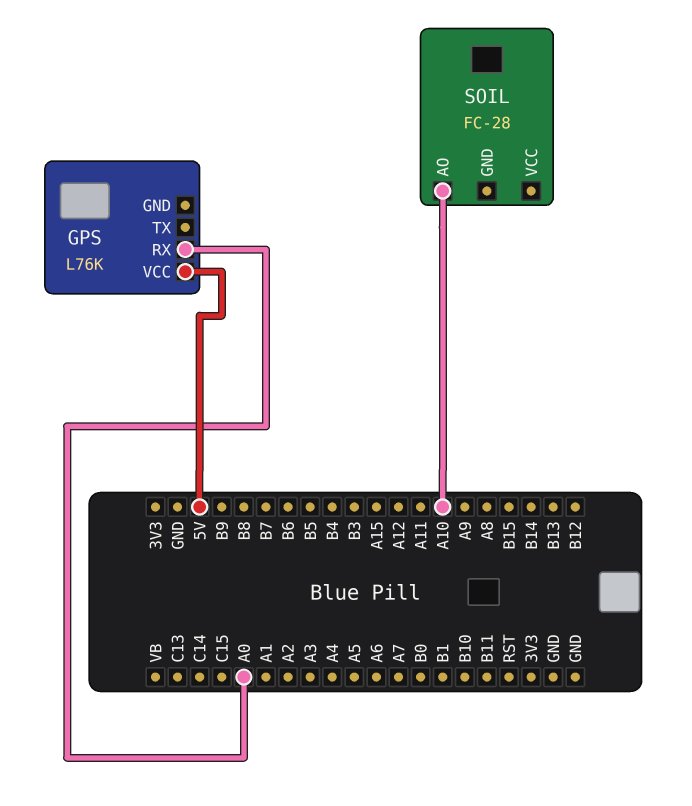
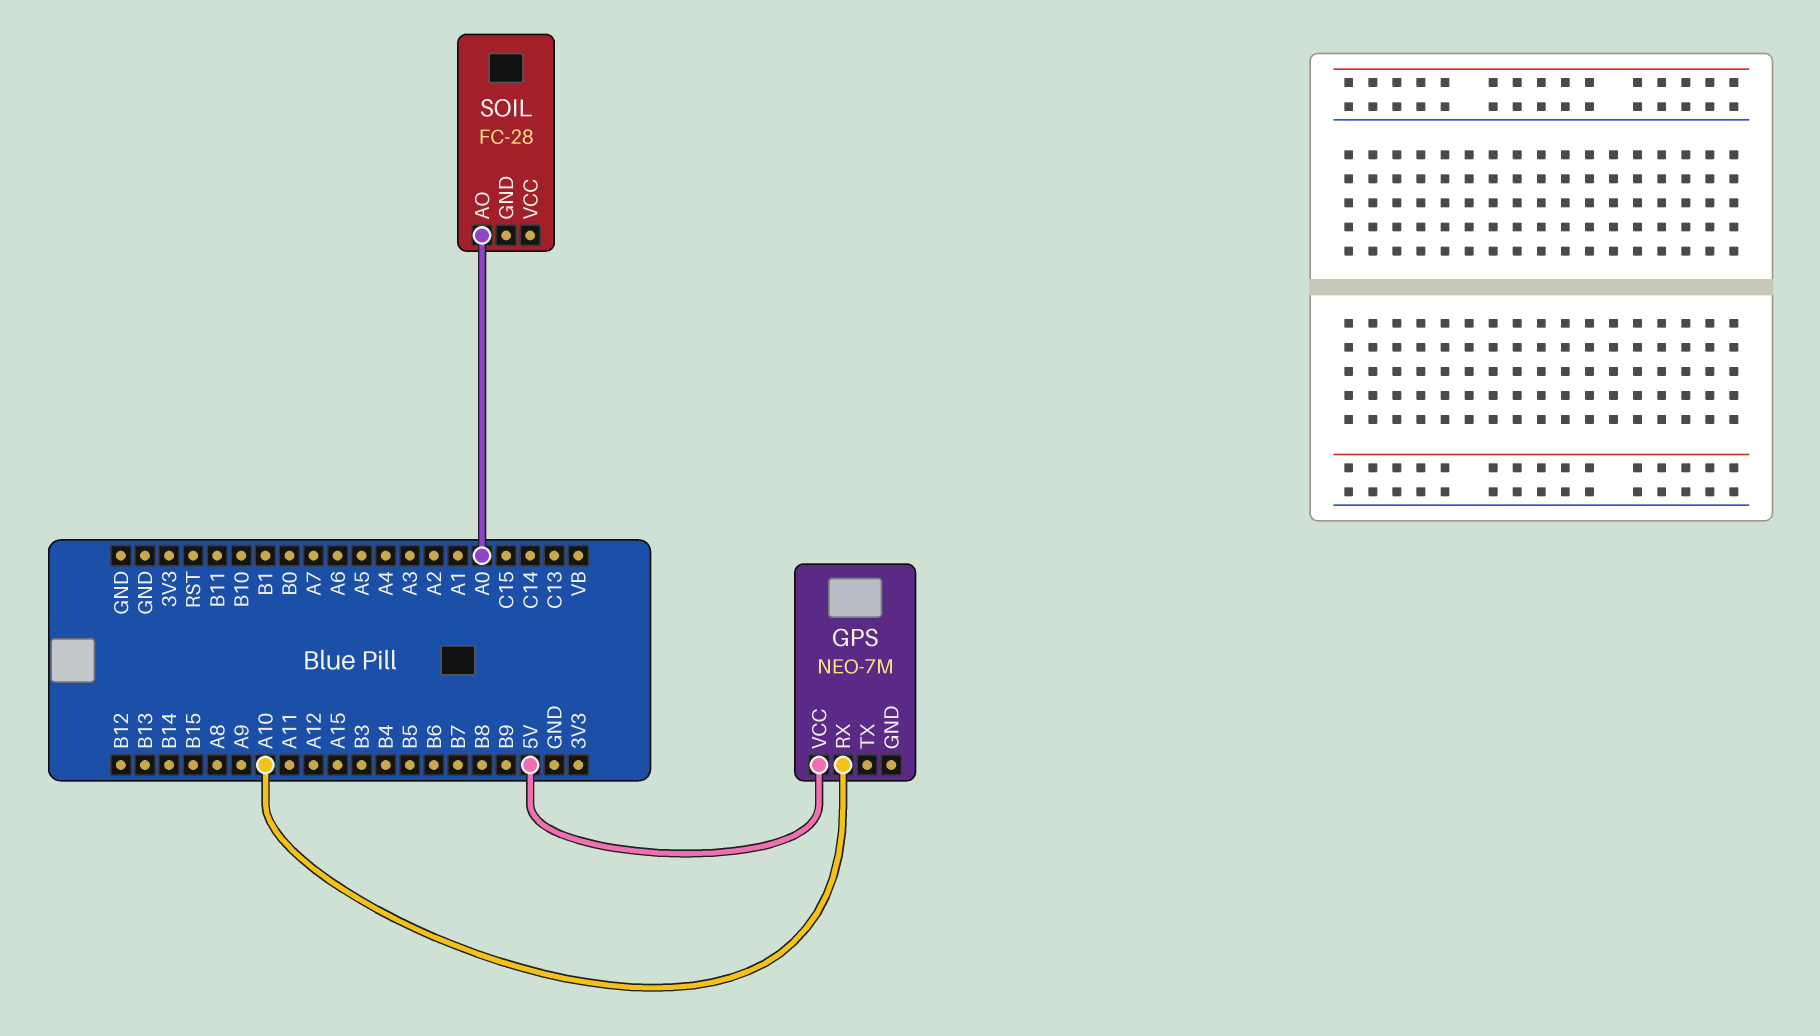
GPS: L76K -> NEO-7M
GPS pin RX: A0 -> A10
SOIL pin AO: A10 -> A0

